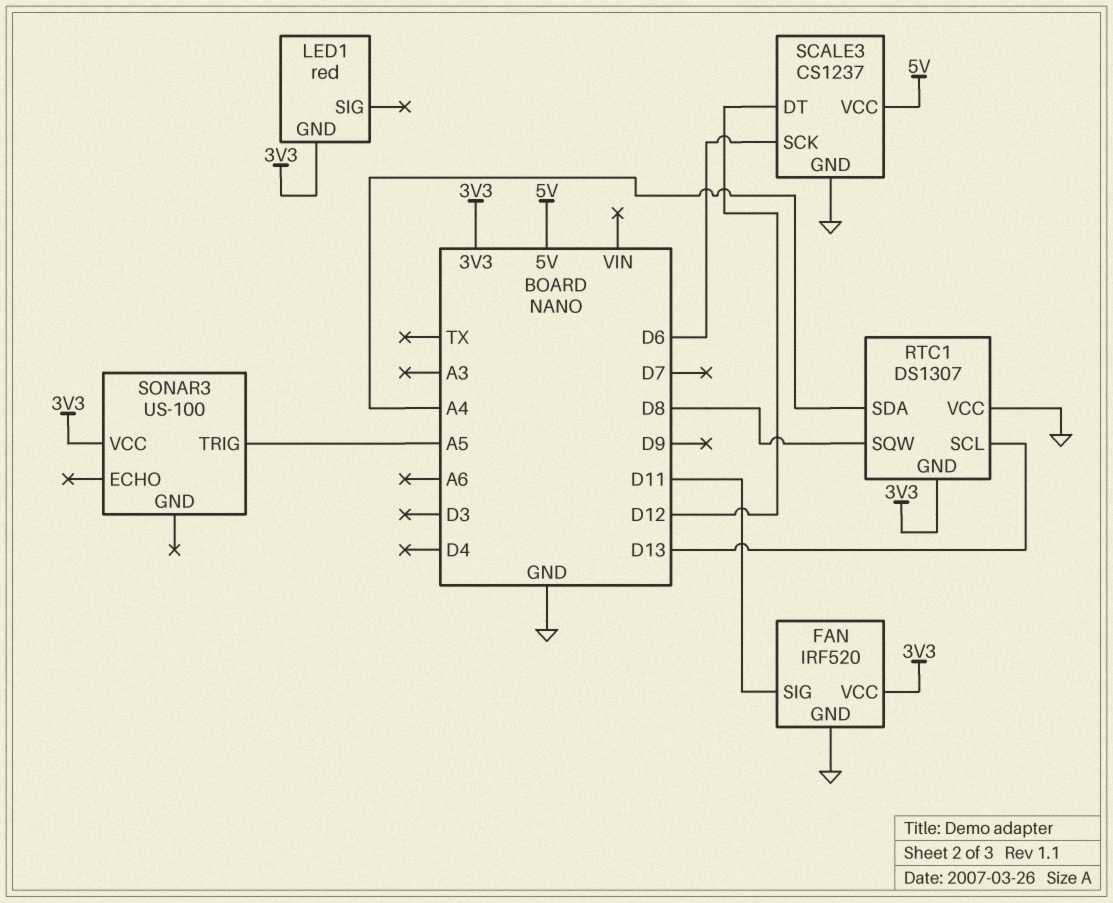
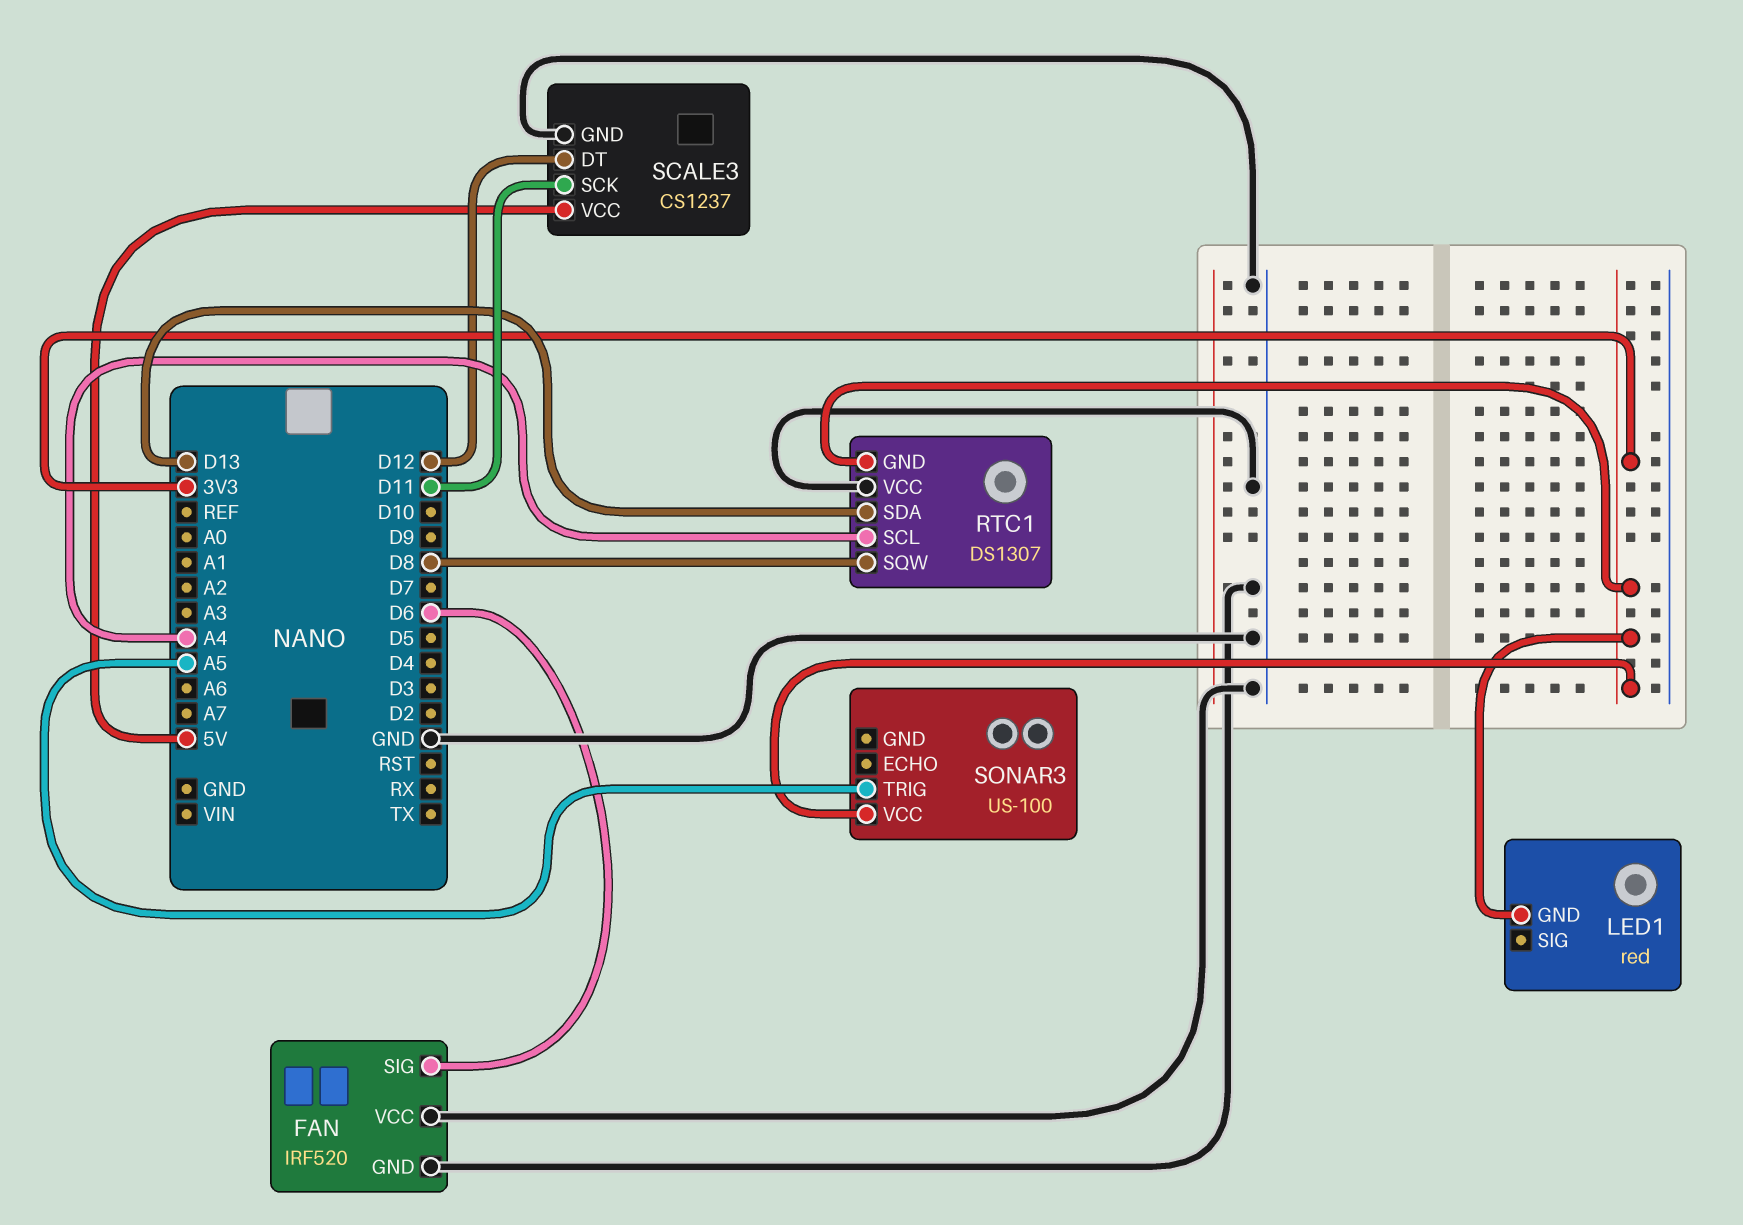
FAN pin SIG: D11 -> D6
FAN pin VCC: 3V3 -> GND
RTC1 pin SCL: D13 -> A4
RTC1 pin SDA: A4 -> D13
SCALE3 pin SCK: D6 -> D11

